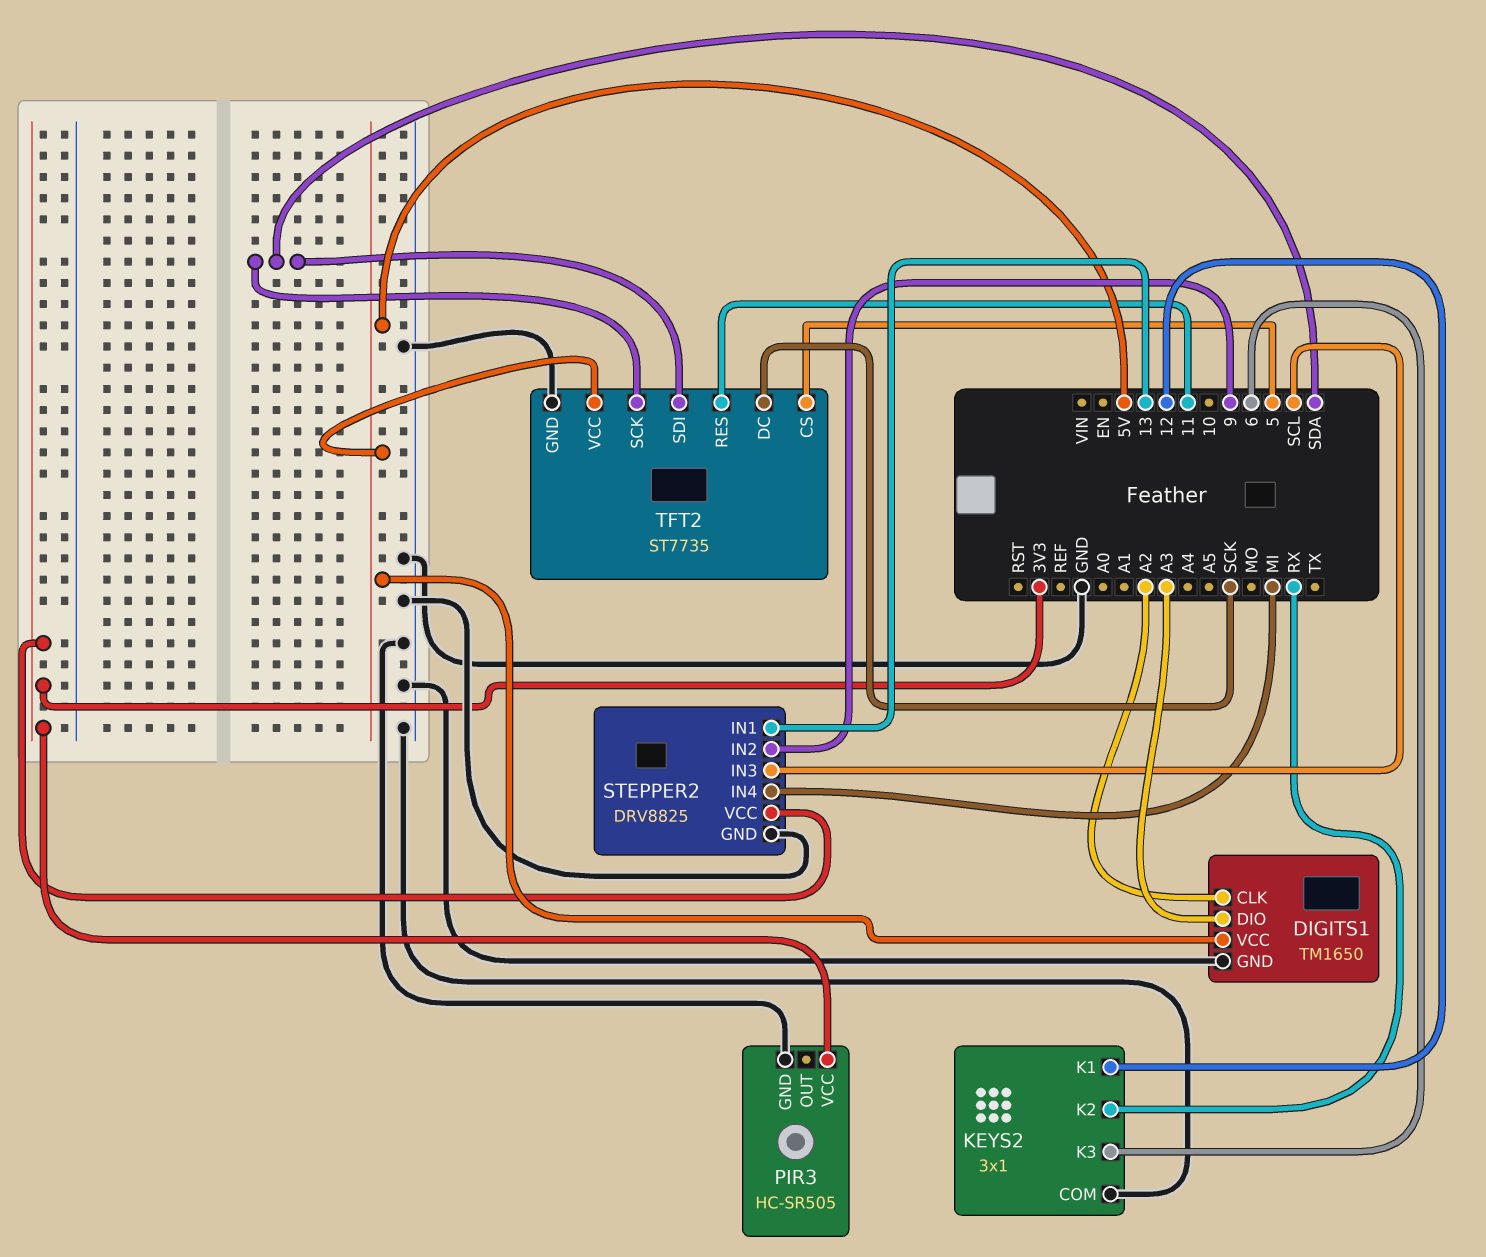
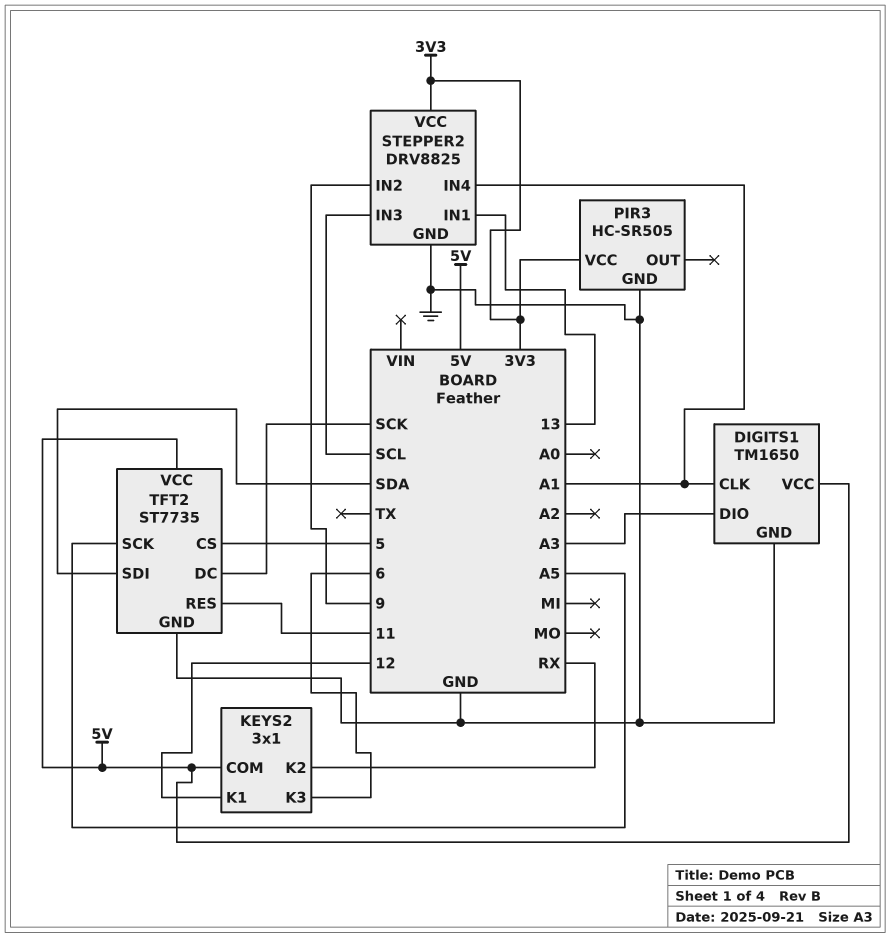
DIGITS1 pin CLK: A2 -> A1
KEYS2 pin COM: GND -> 5V
STEPPER2 pin IN4: MI -> A1
TFT2 pin SCK: SDA -> A5

